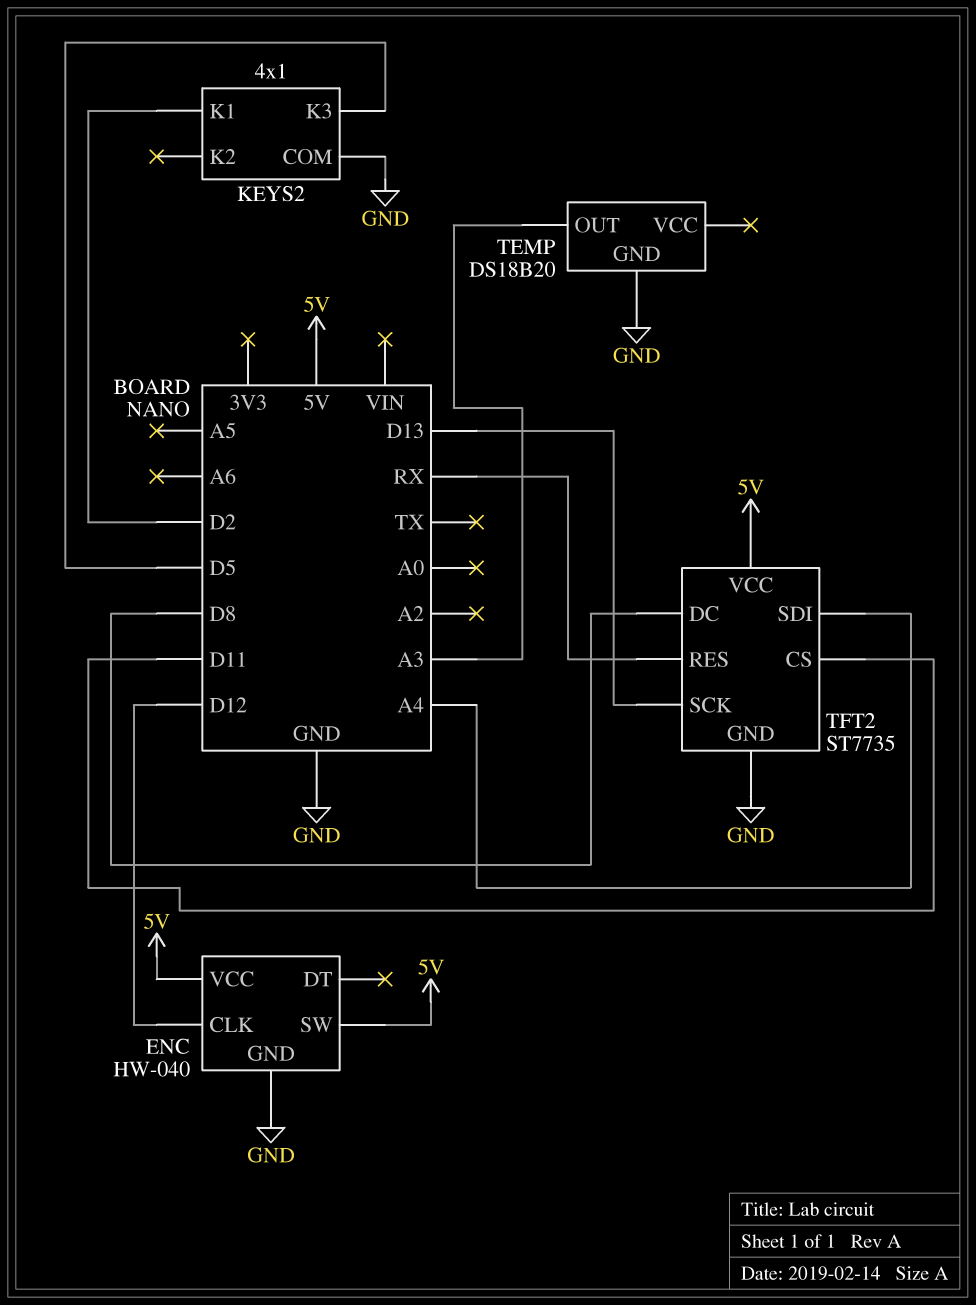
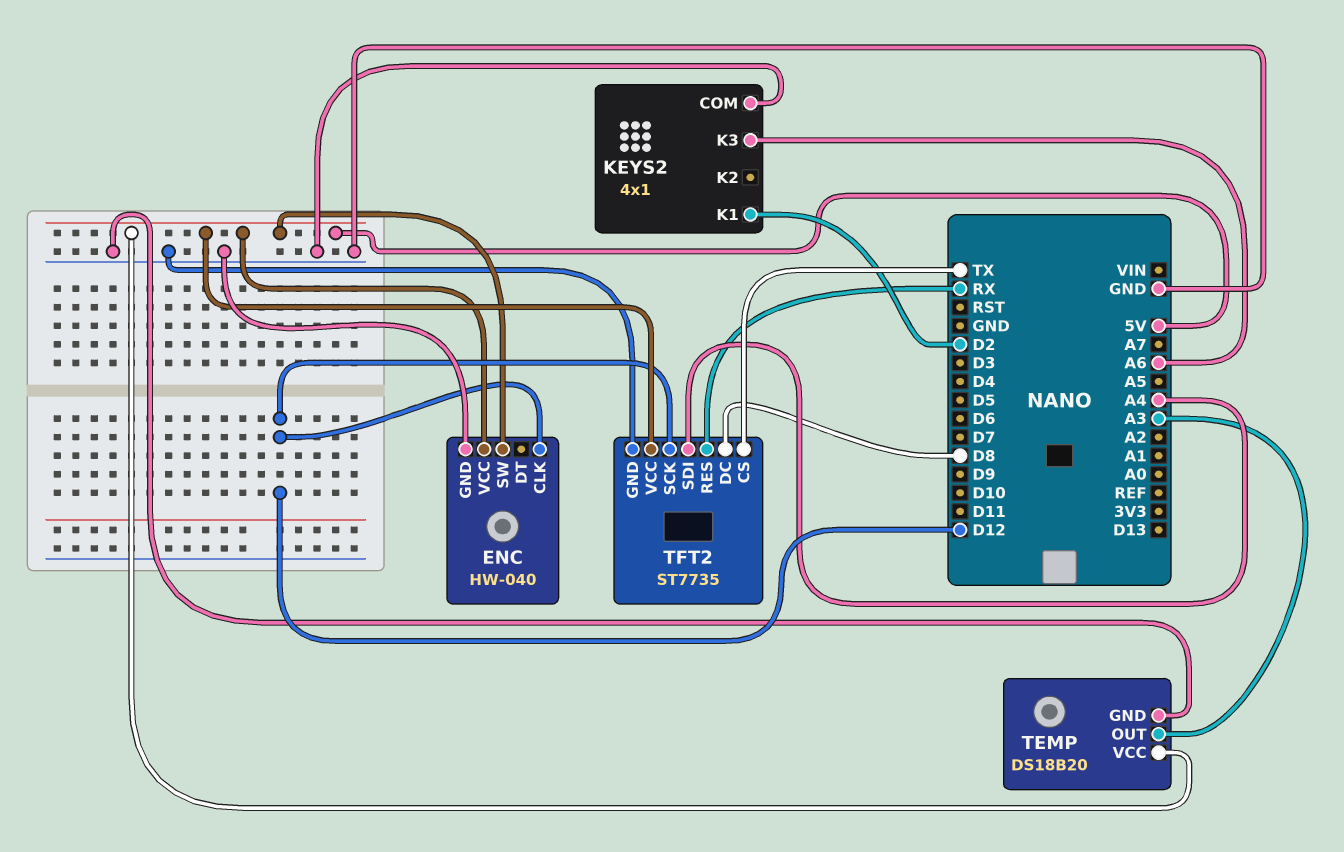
KEYS2 pin K3: D5 -> A6
TEMP pin VCC: none -> 5V
TFT2 pin CS: D11 -> TX
TFT2 pin SCK: D13 -> D12

